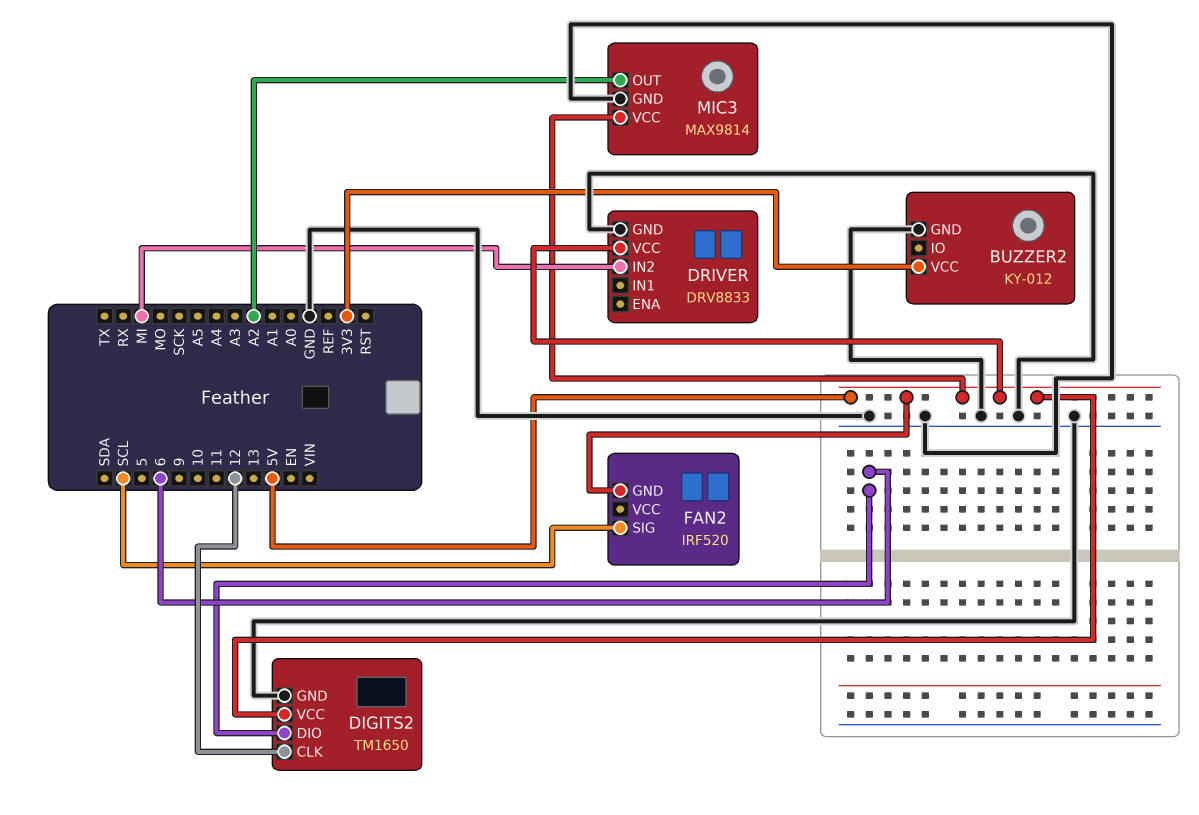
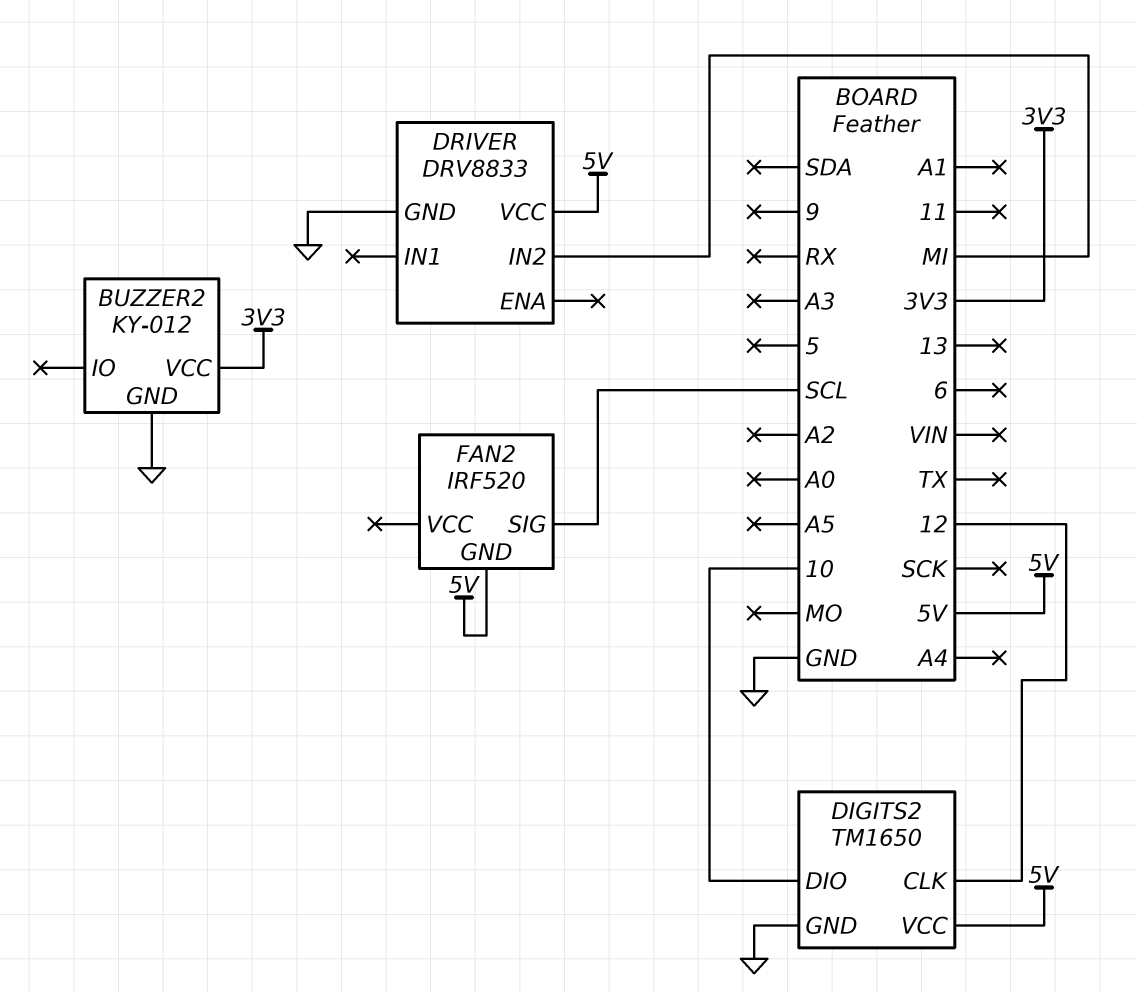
DIGITS2 pin DIO: 6 -> 10
MIC3: MAX9814 -> none
MIC3 pin GND: GND -> none
MIC3 pin OUT: A2 -> none
MIC3 pin VCC: 5V -> none

